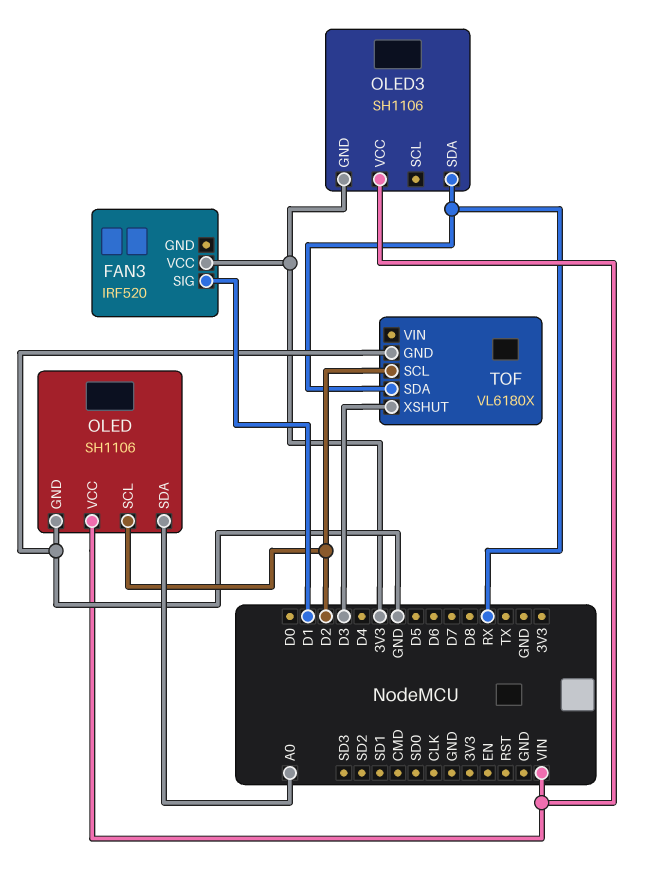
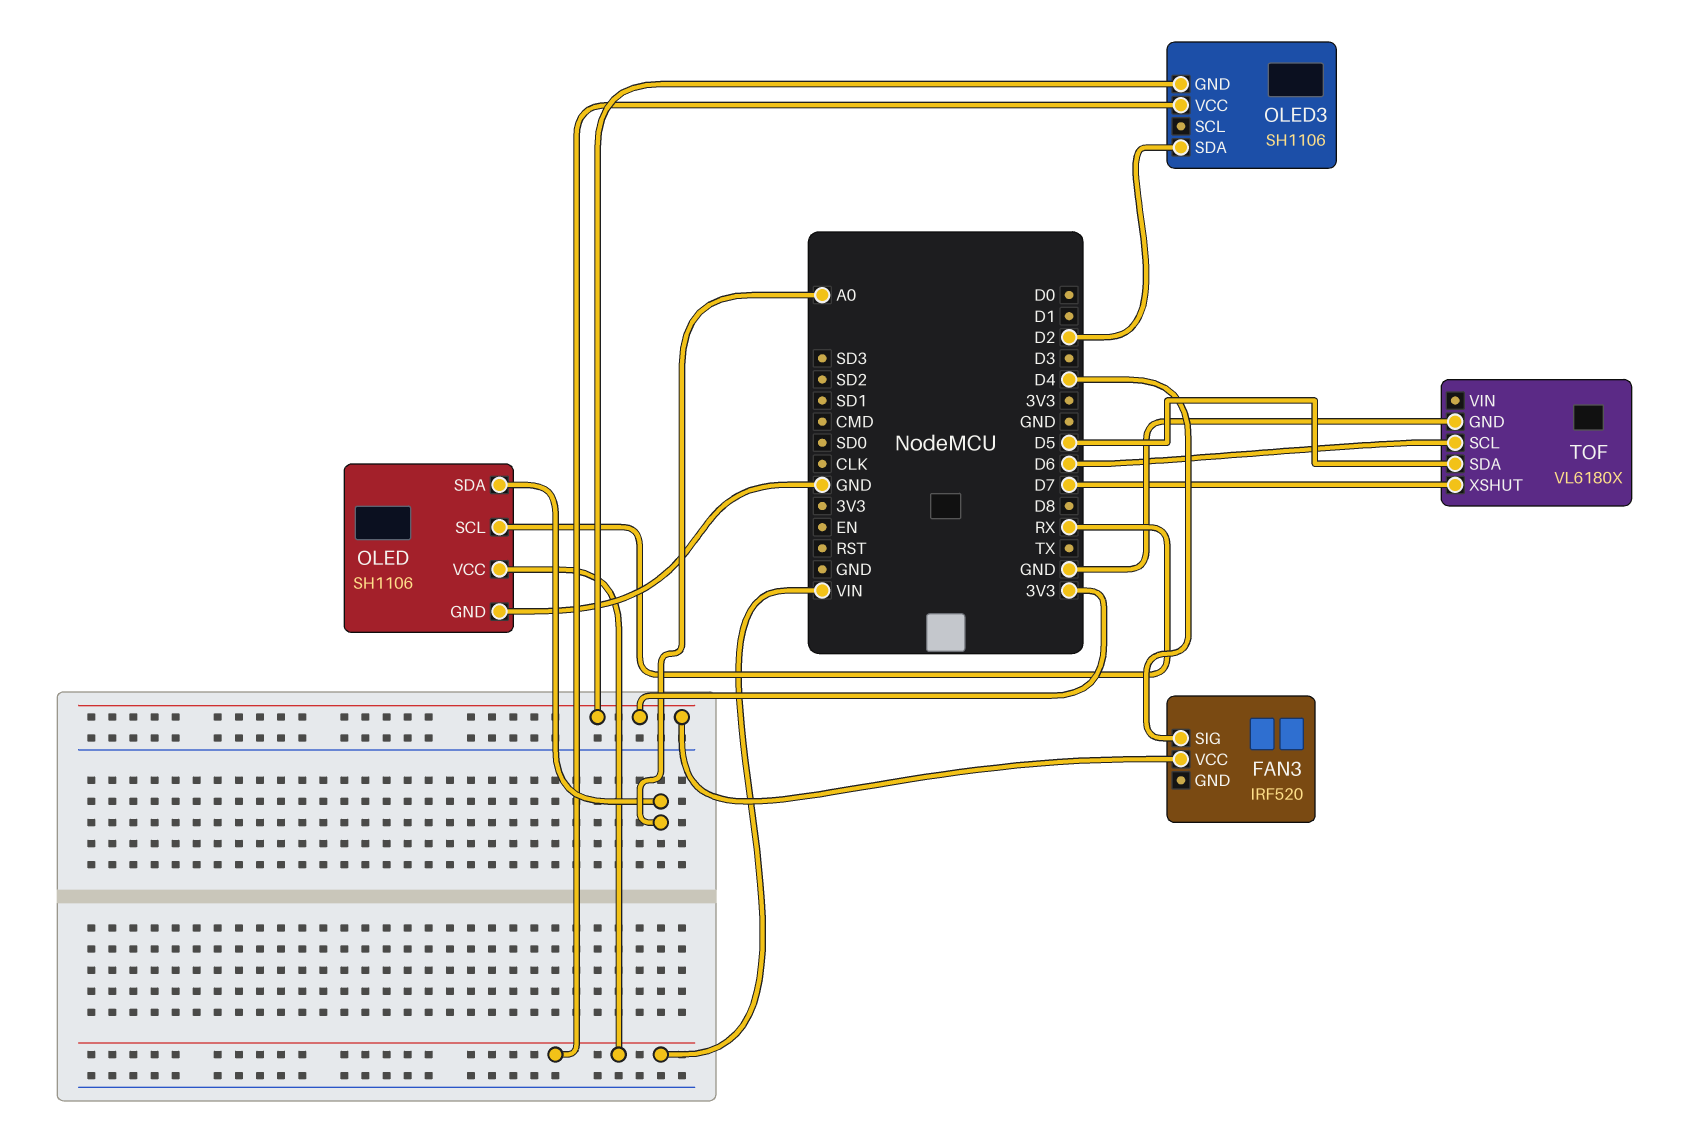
FAN3 pin SIG: D1 -> D4
OLED pin SCL: D2 -> RX
OLED3 pin SDA: RX -> D2
TOF pin SCL: D2 -> D6
TOF pin SDA: RX -> D5
TOF pin XSHUT: D3 -> D7

